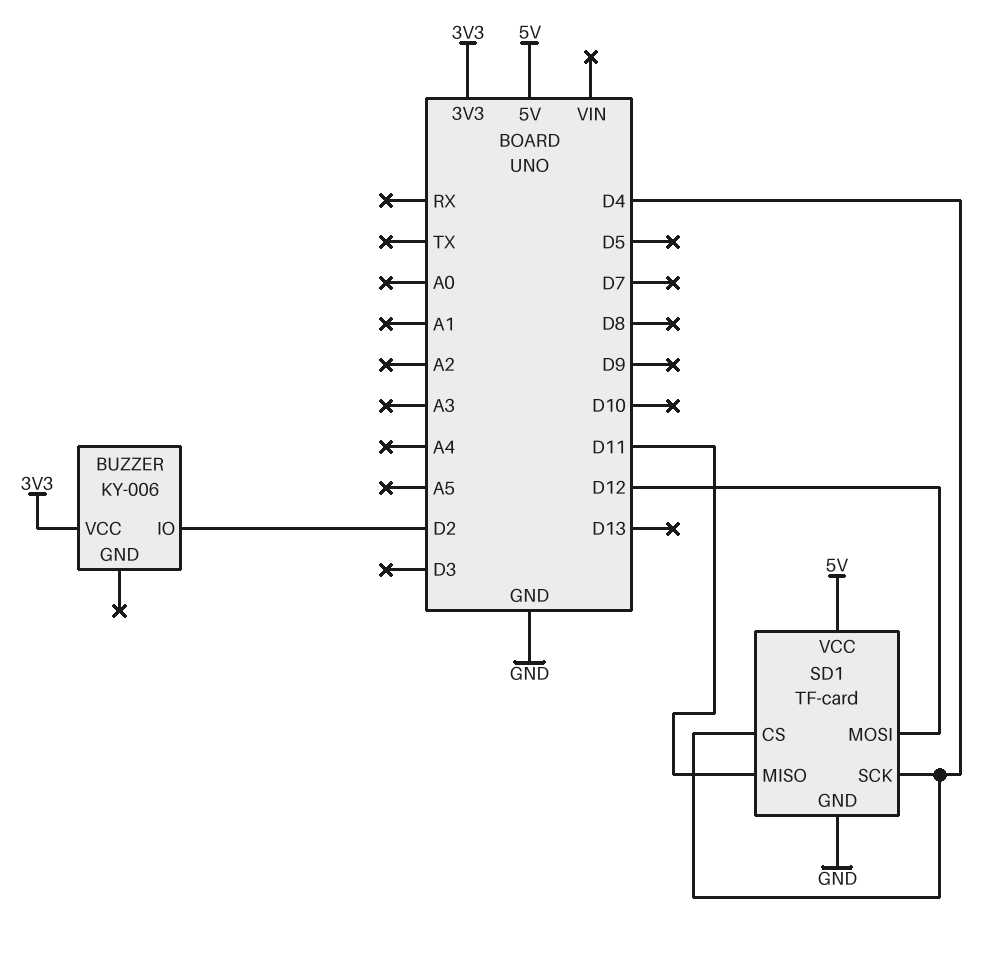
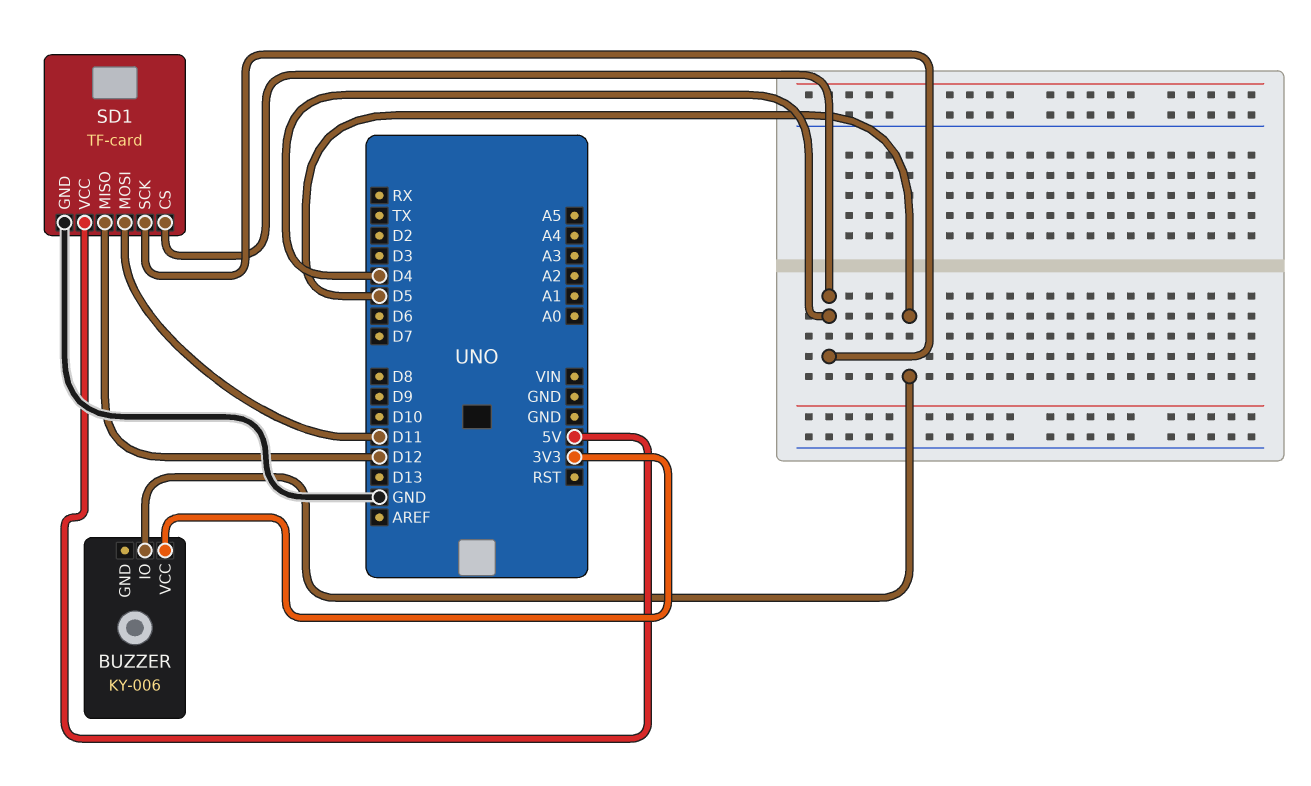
BUZZER pin IO: D2 -> D5
SD1 pin MISO: D11 -> D12
SD1 pin MOSI: D12 -> D11

